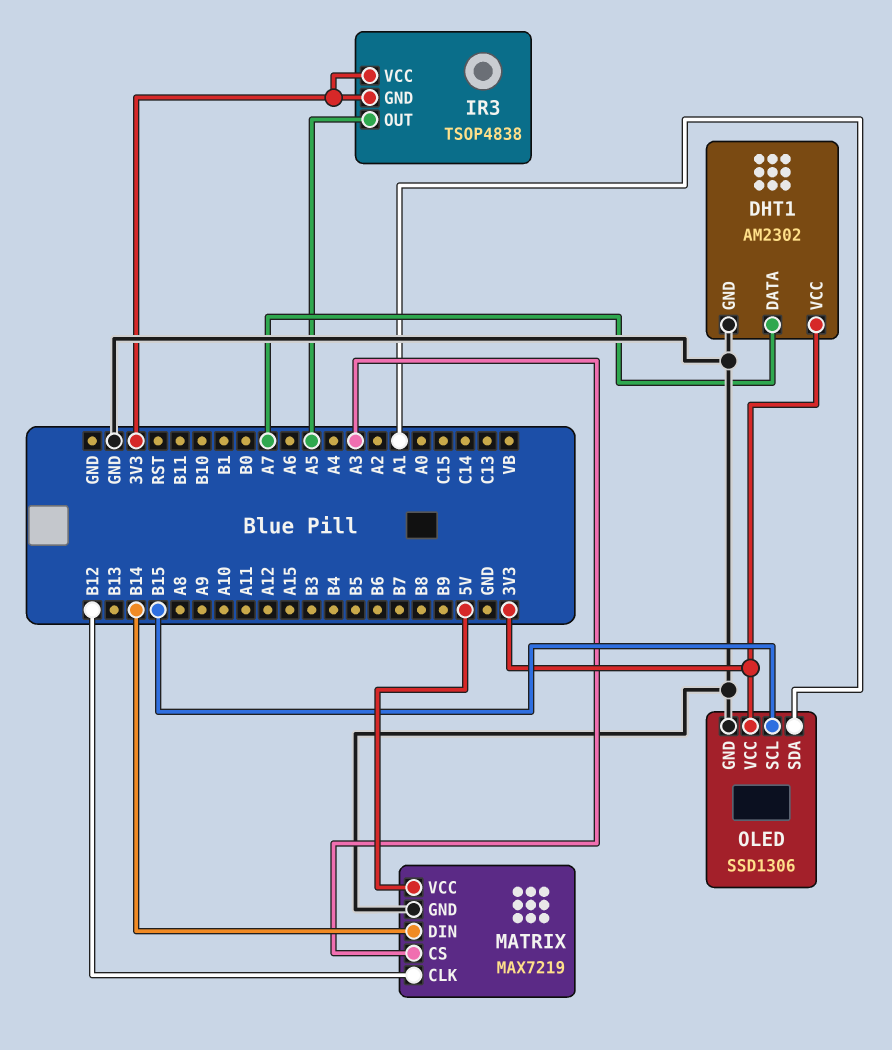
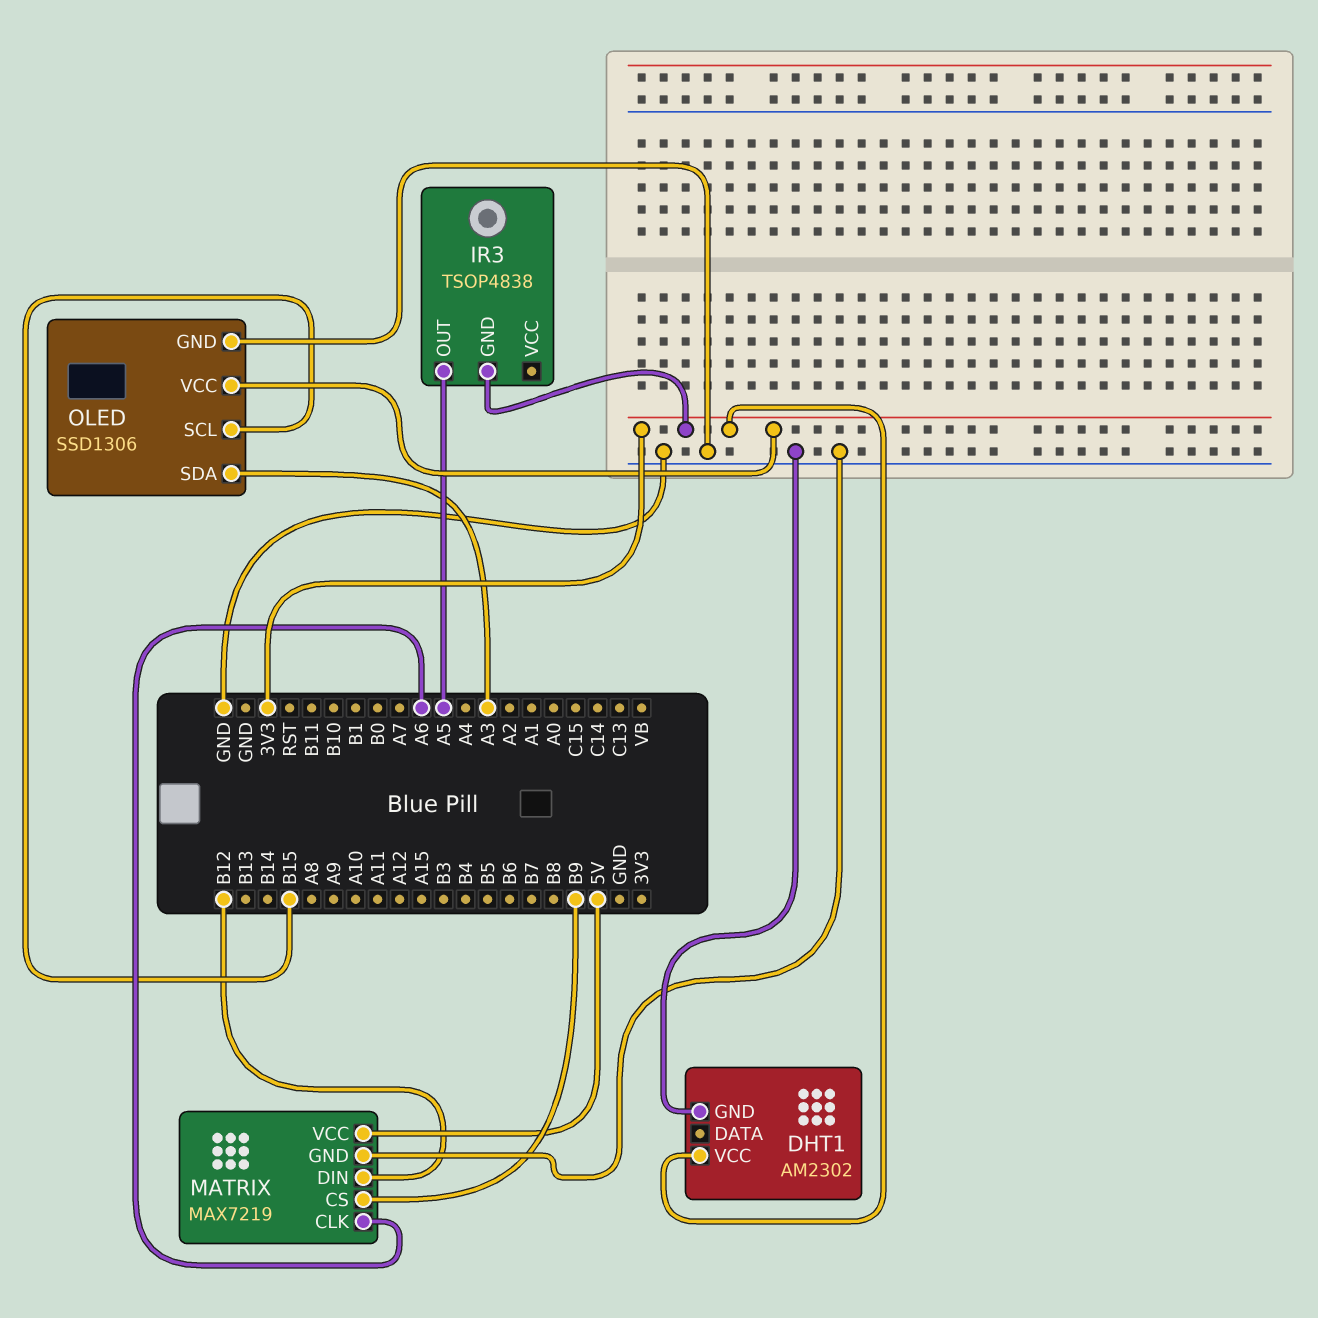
DHT1 pin DATA: A7 -> none
IR3 pin VCC: 3V3 -> none
MATRIX pin CLK: B12 -> A6
MATRIX pin CS: A3 -> B9
MATRIX pin DIN: B14 -> B12
OLED pin SDA: A1 -> A3

